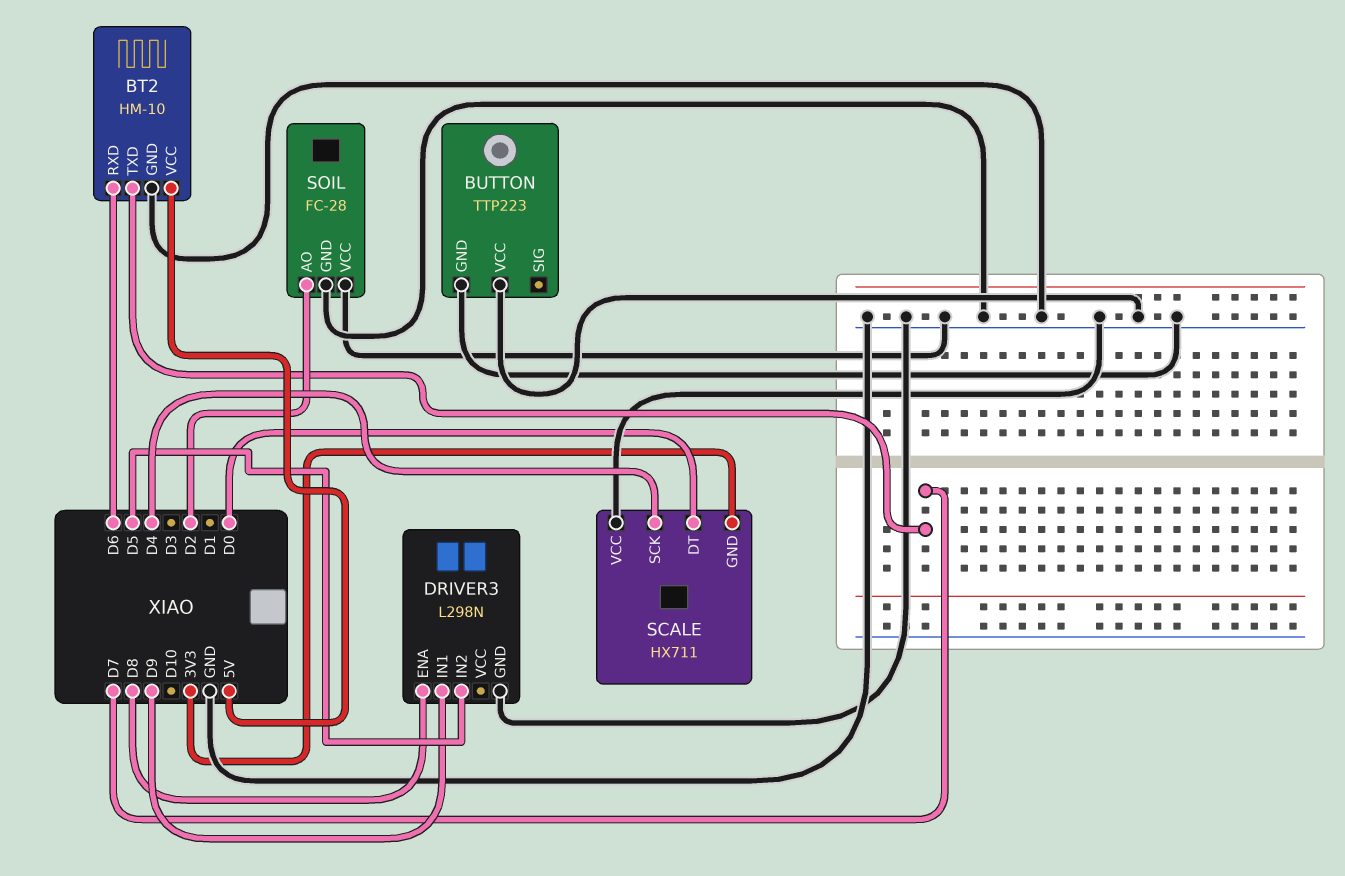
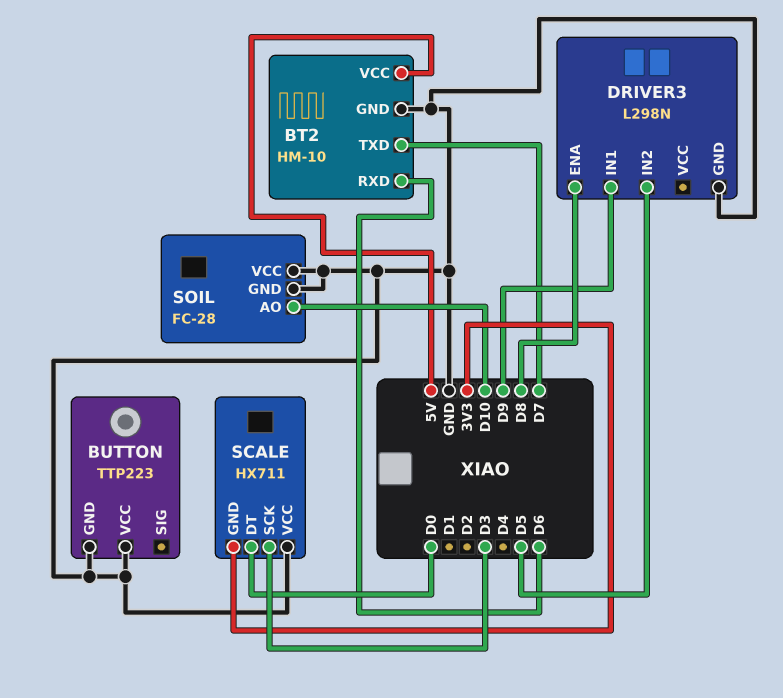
SCALE pin SCK: D4 -> D3
SOIL pin AO: D2 -> D10

